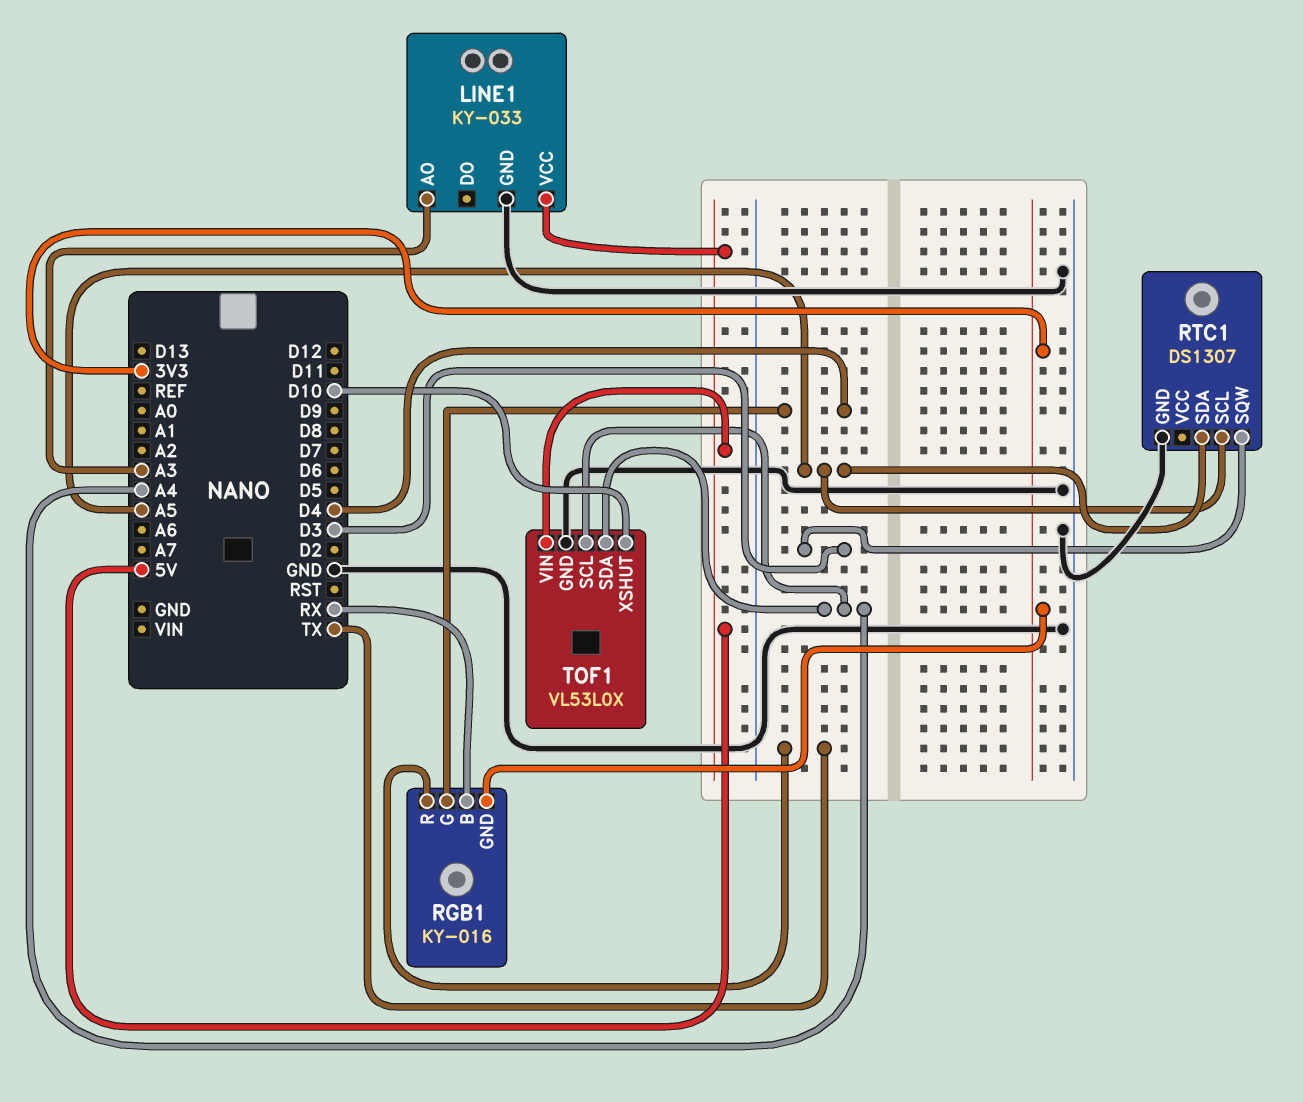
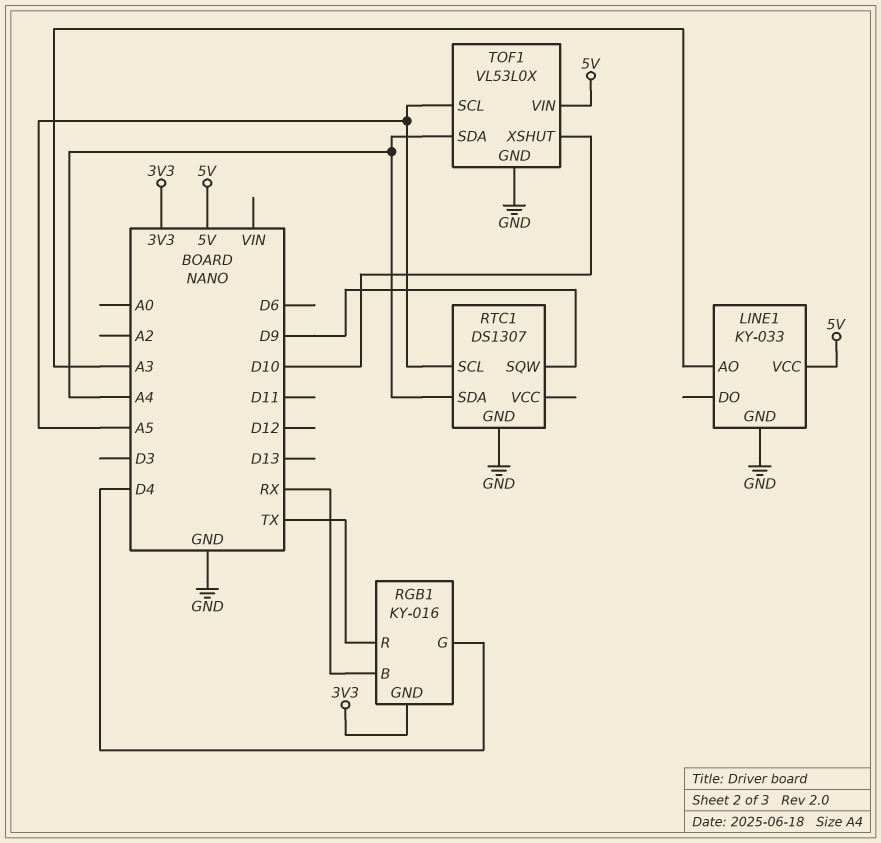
RTC1 pin SDA: A5 -> A4
RTC1 pin SQW: D3 -> D9
TOF1 pin SCL: A4 -> A5

